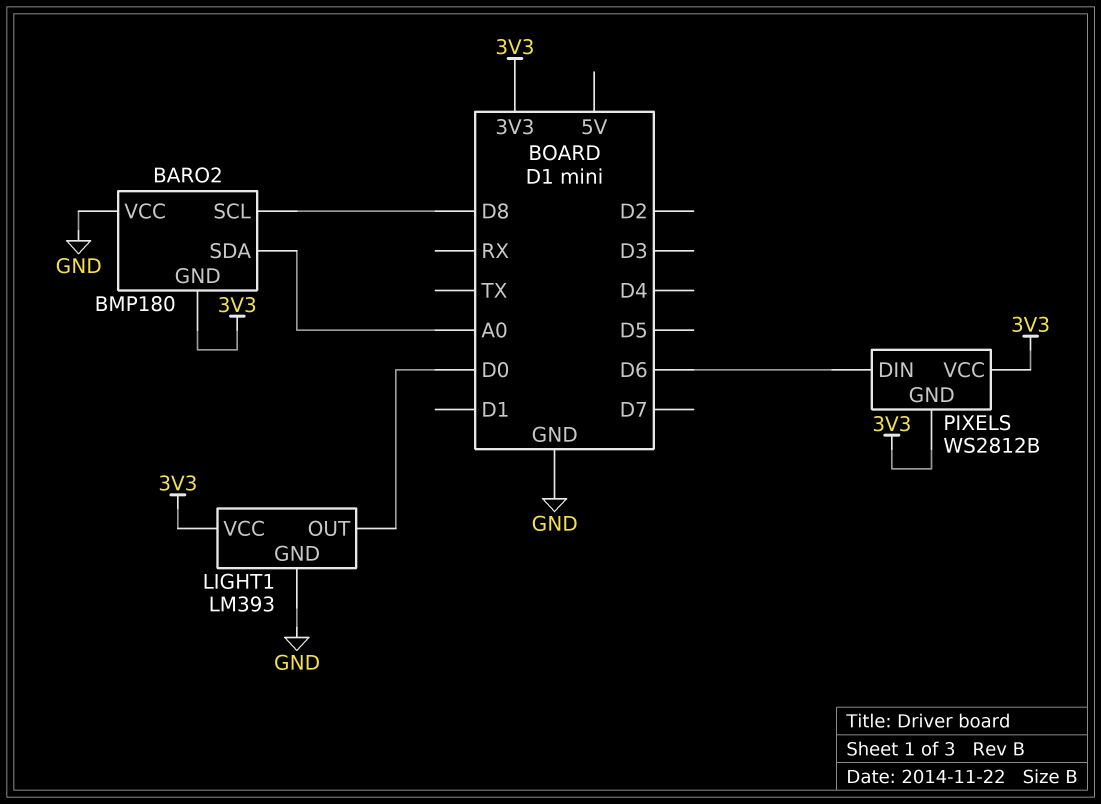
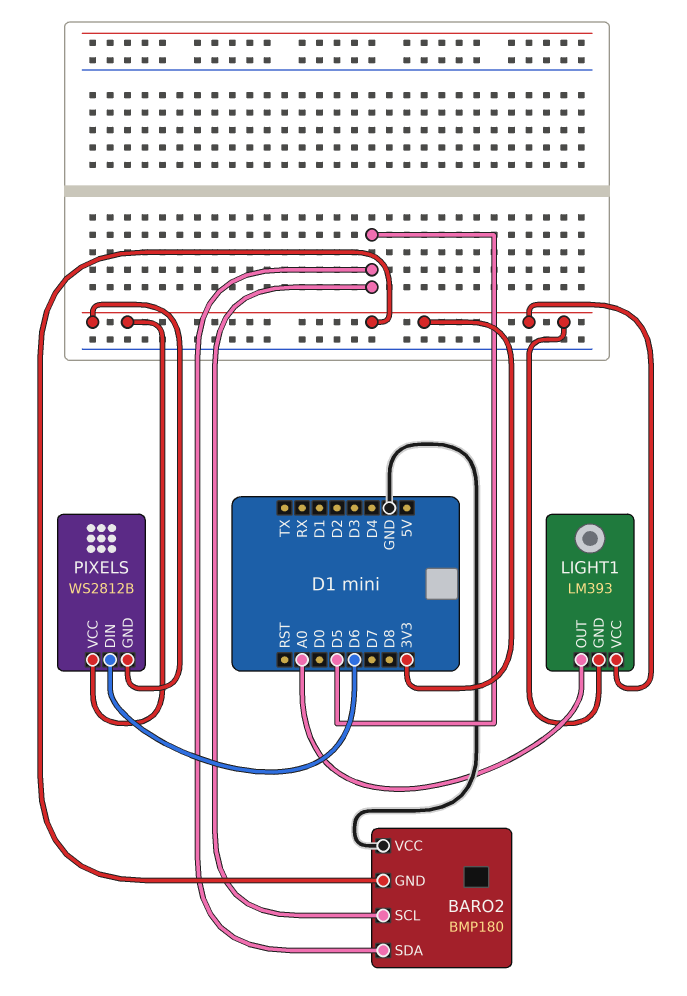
BARO2 pin SCL: D8 -> D5
BARO2 pin SDA: A0 -> D5
LIGHT1 pin GND: GND -> 3V3
LIGHT1 pin OUT: D0 -> A0

